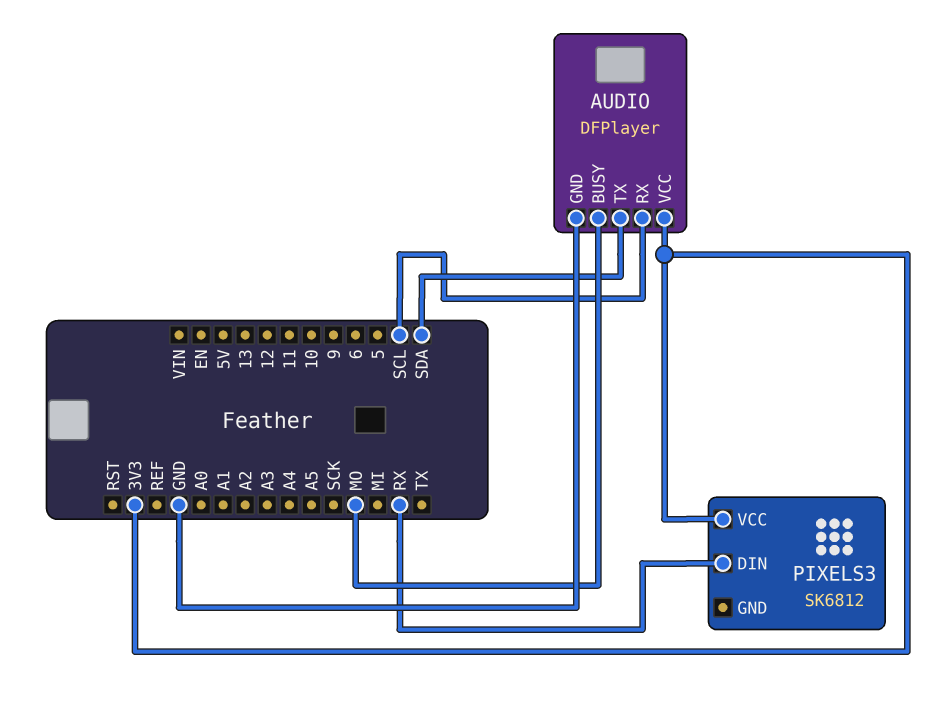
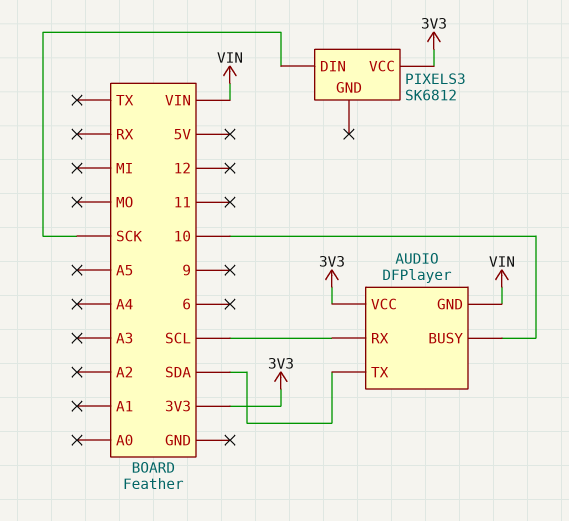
AUDIO pin BUSY: MO -> 10
AUDIO pin GND: GND -> VIN
PIXELS3 pin DIN: RX -> SCK

